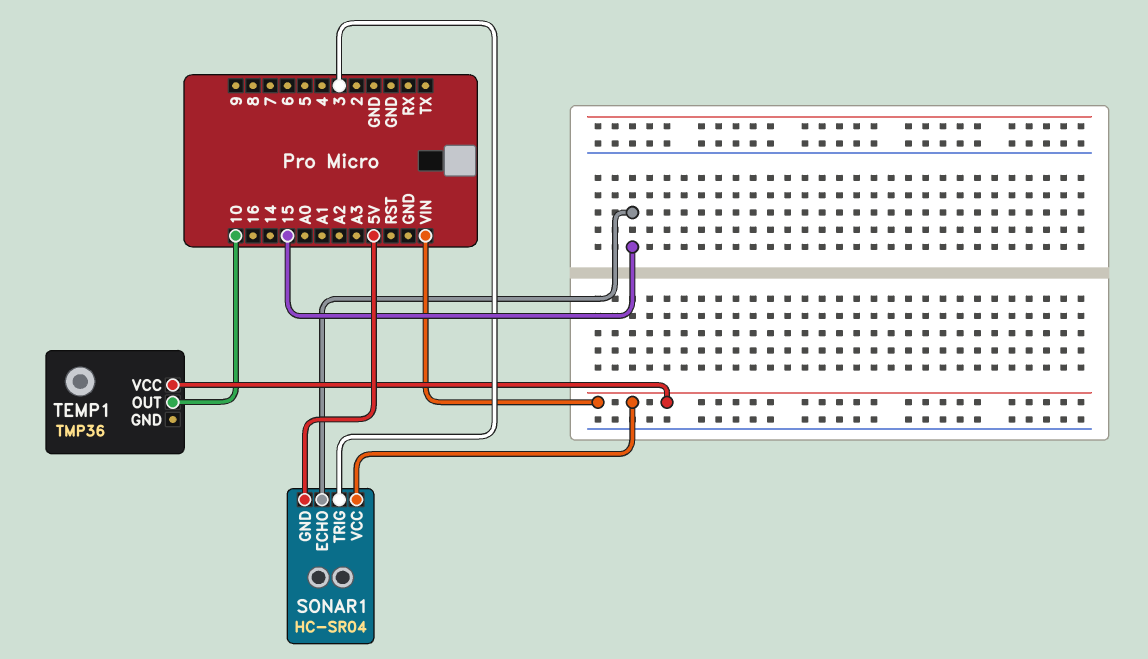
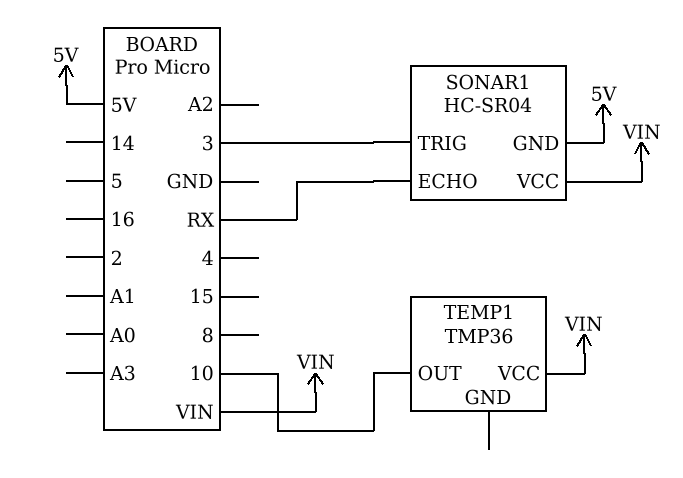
SONAR1 pin ECHO: 15 -> RX

